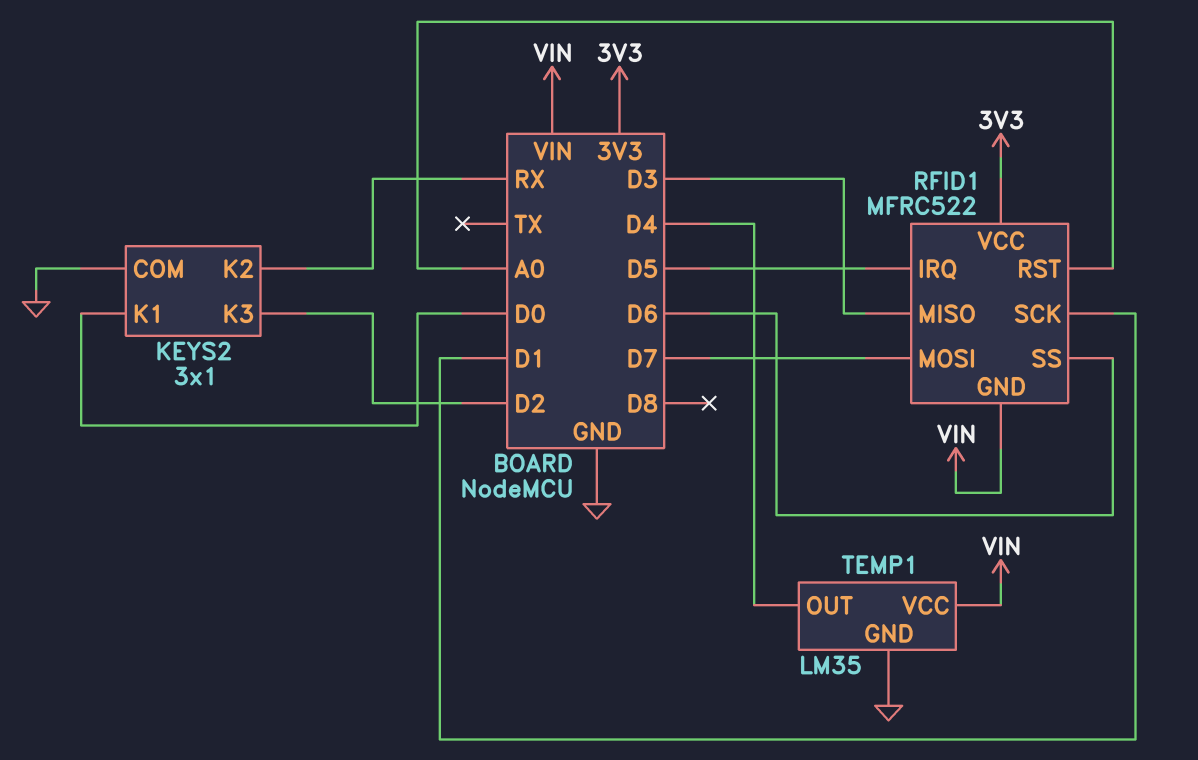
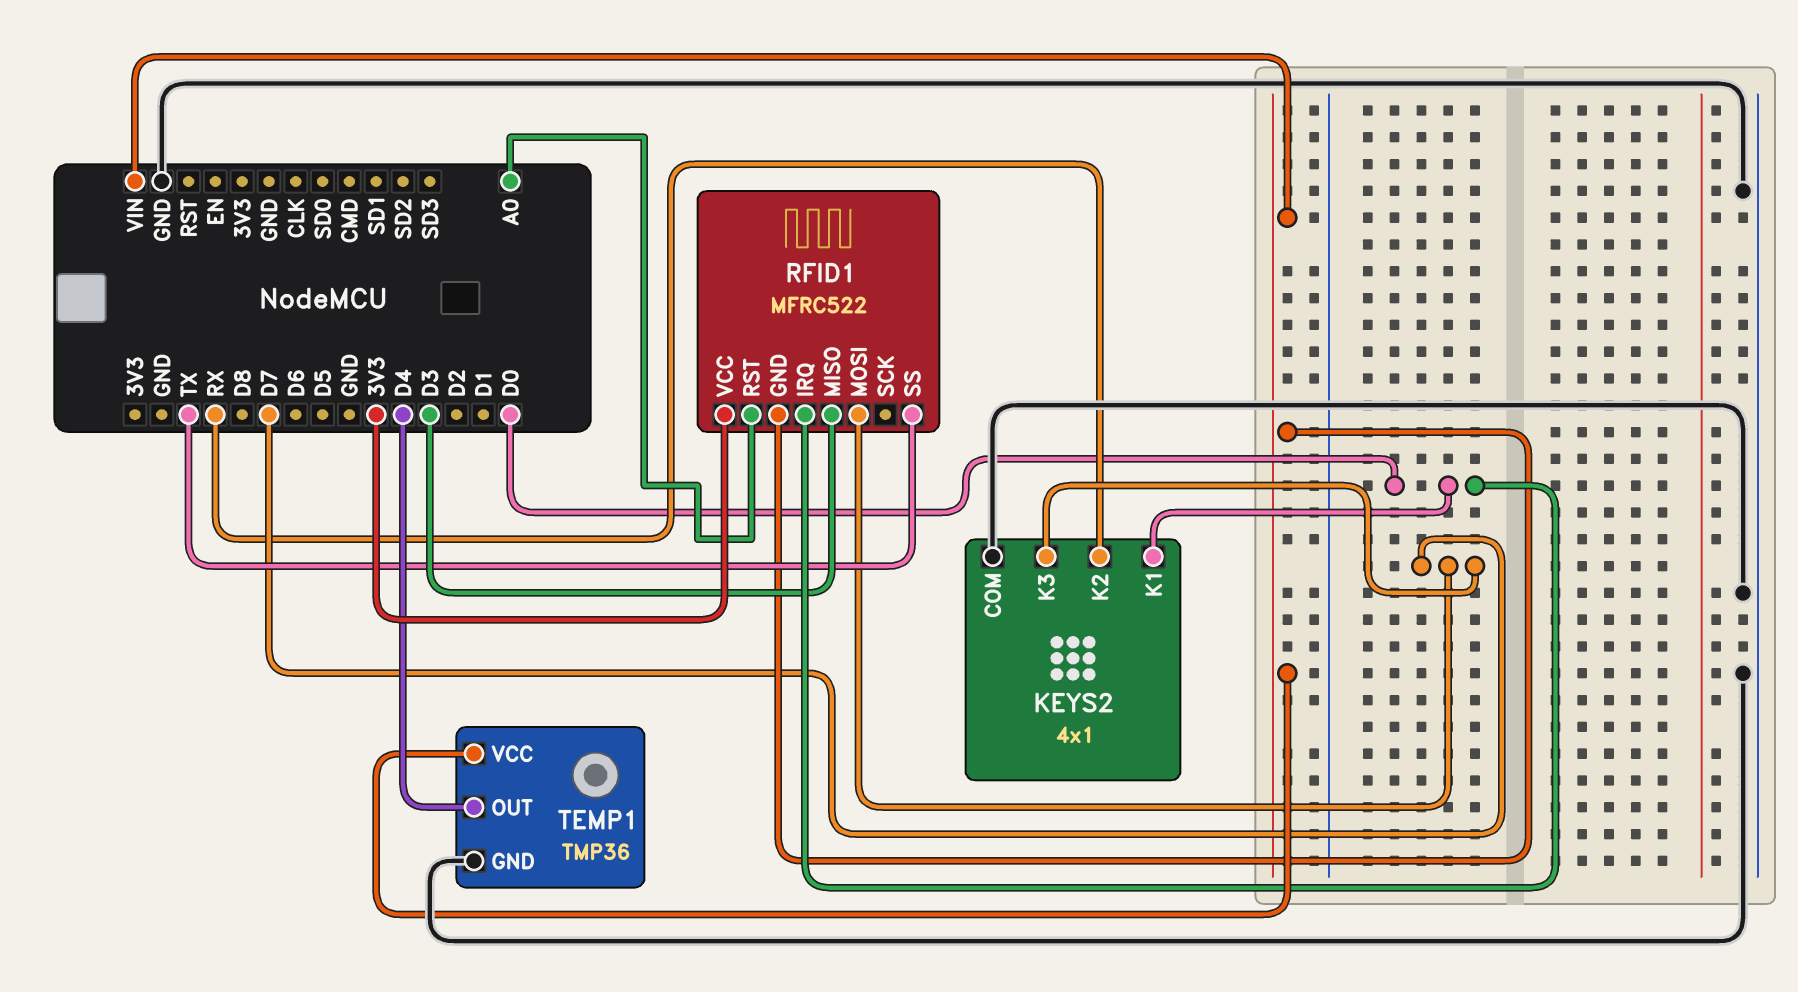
KEYS2: 3x1 -> 4x1
KEYS2 pin K3: D2 -> D7
RFID1 pin IRQ: D5 -> D0
RFID1 pin SCK: D1 -> none
RFID1 pin SS: D6 -> TX
TEMP1: LM35 -> TMP36

